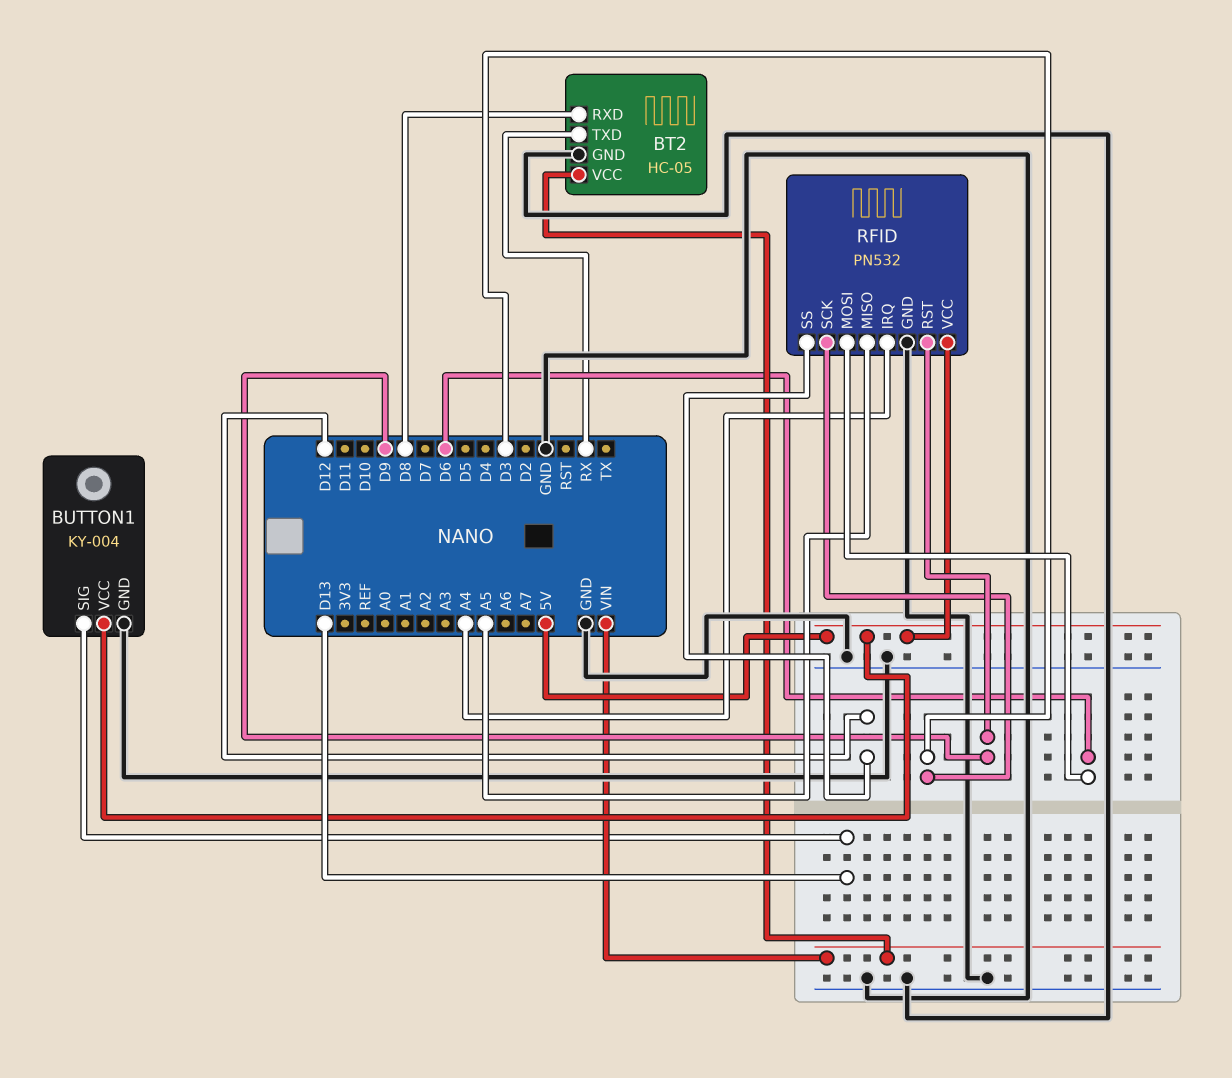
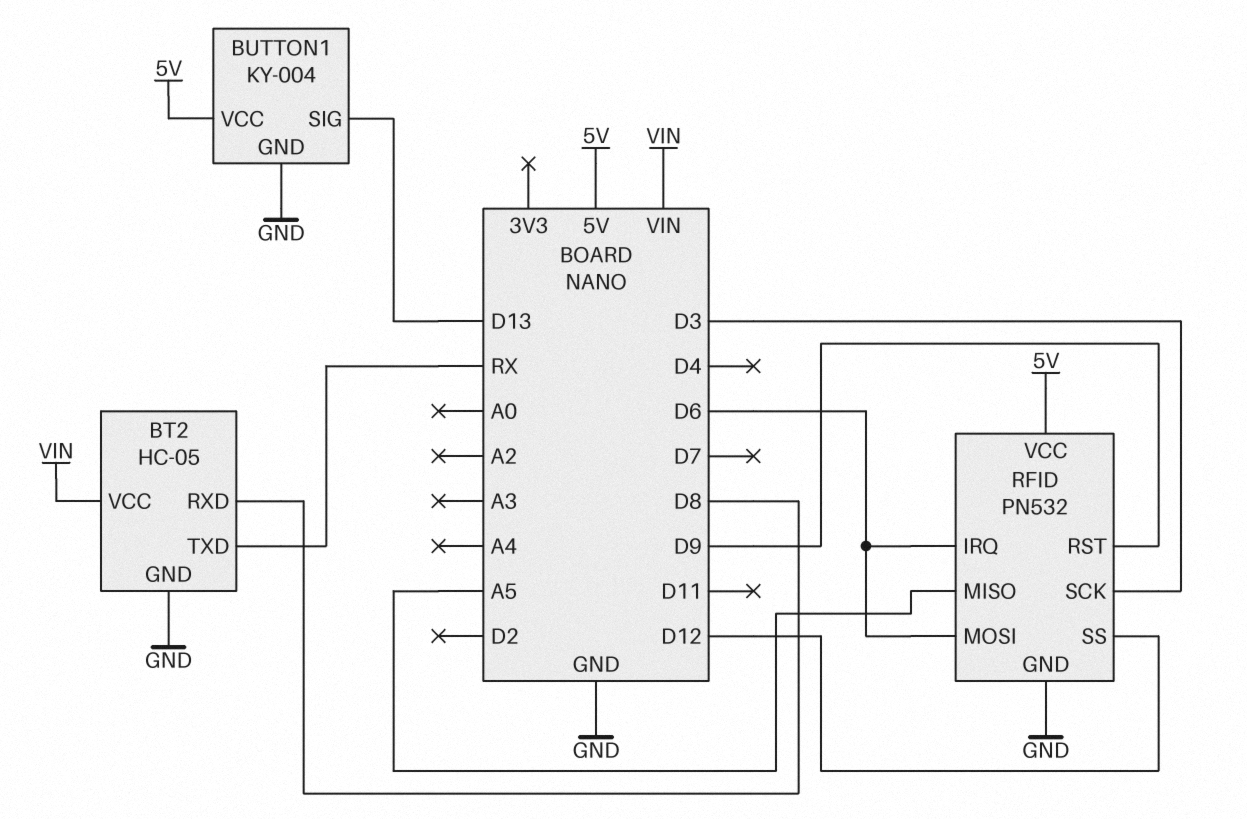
RFID pin IRQ: A4 -> D6

